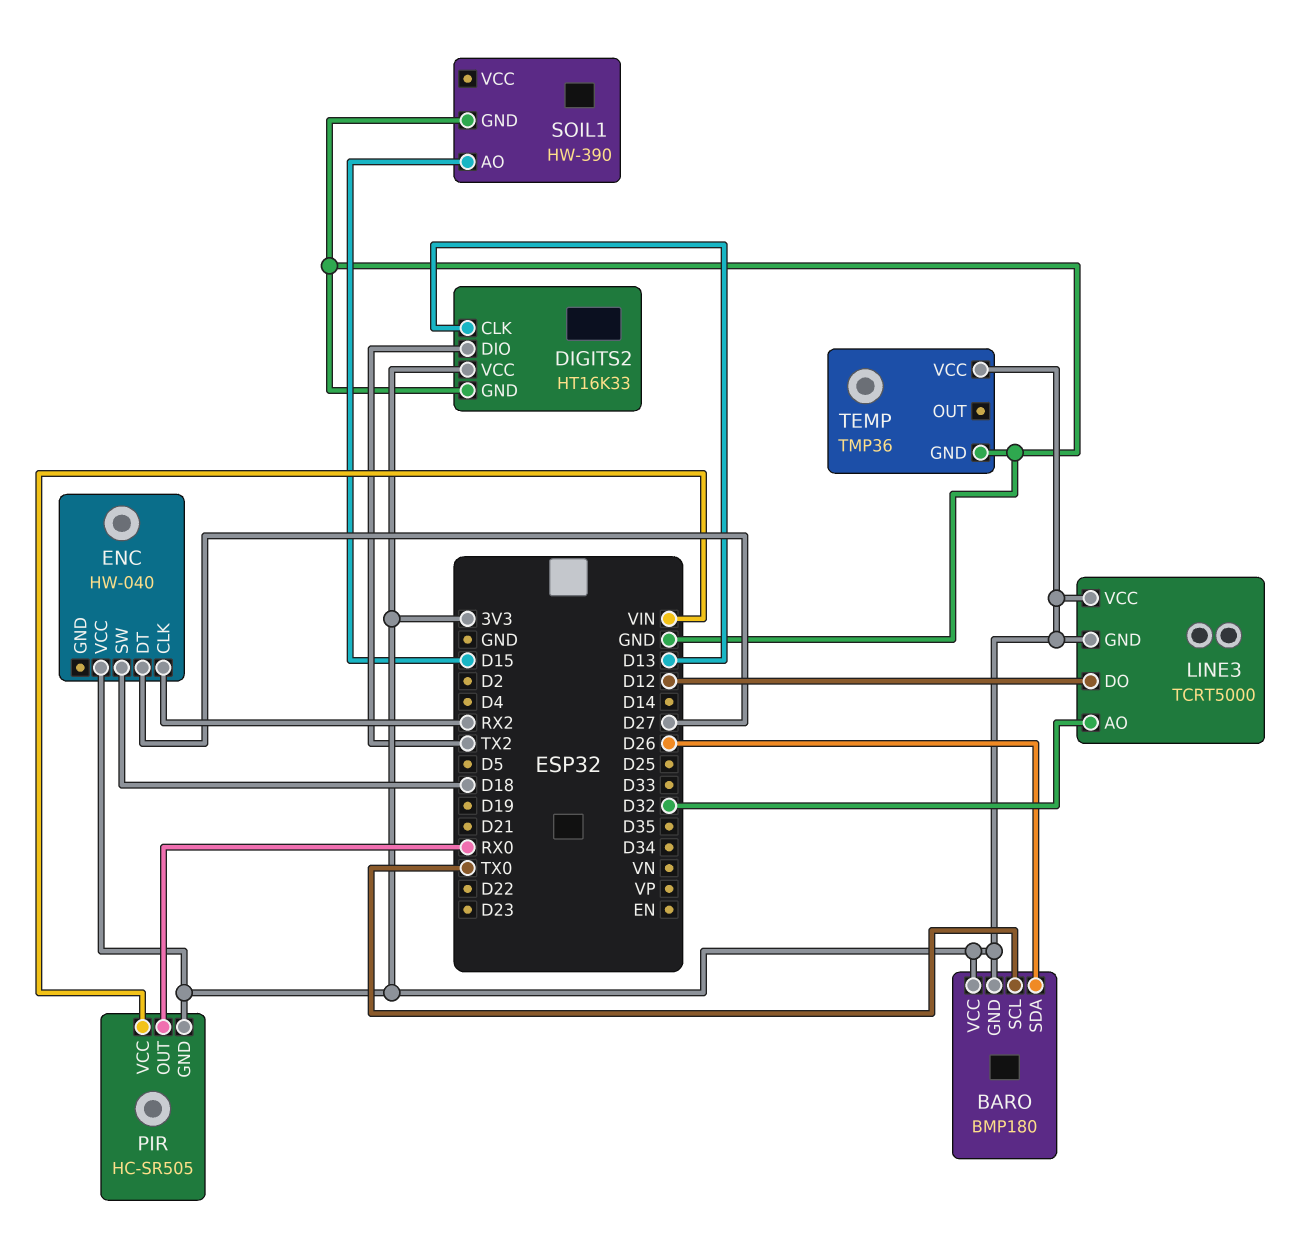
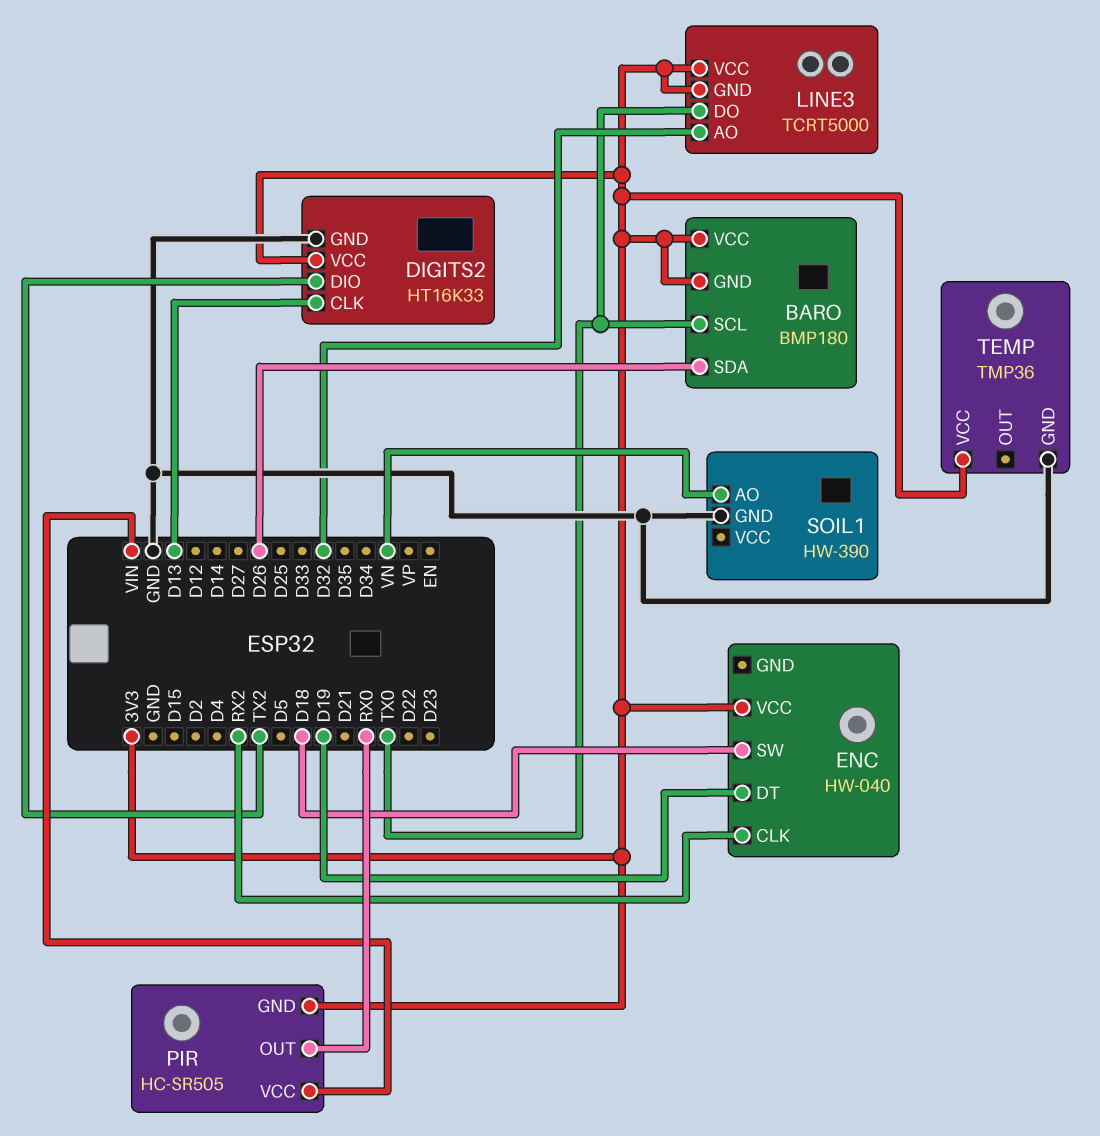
ENC pin DT: D27 -> D19
LINE3 pin DO: D12 -> TX0
SOIL1 pin AO: D15 -> VN

